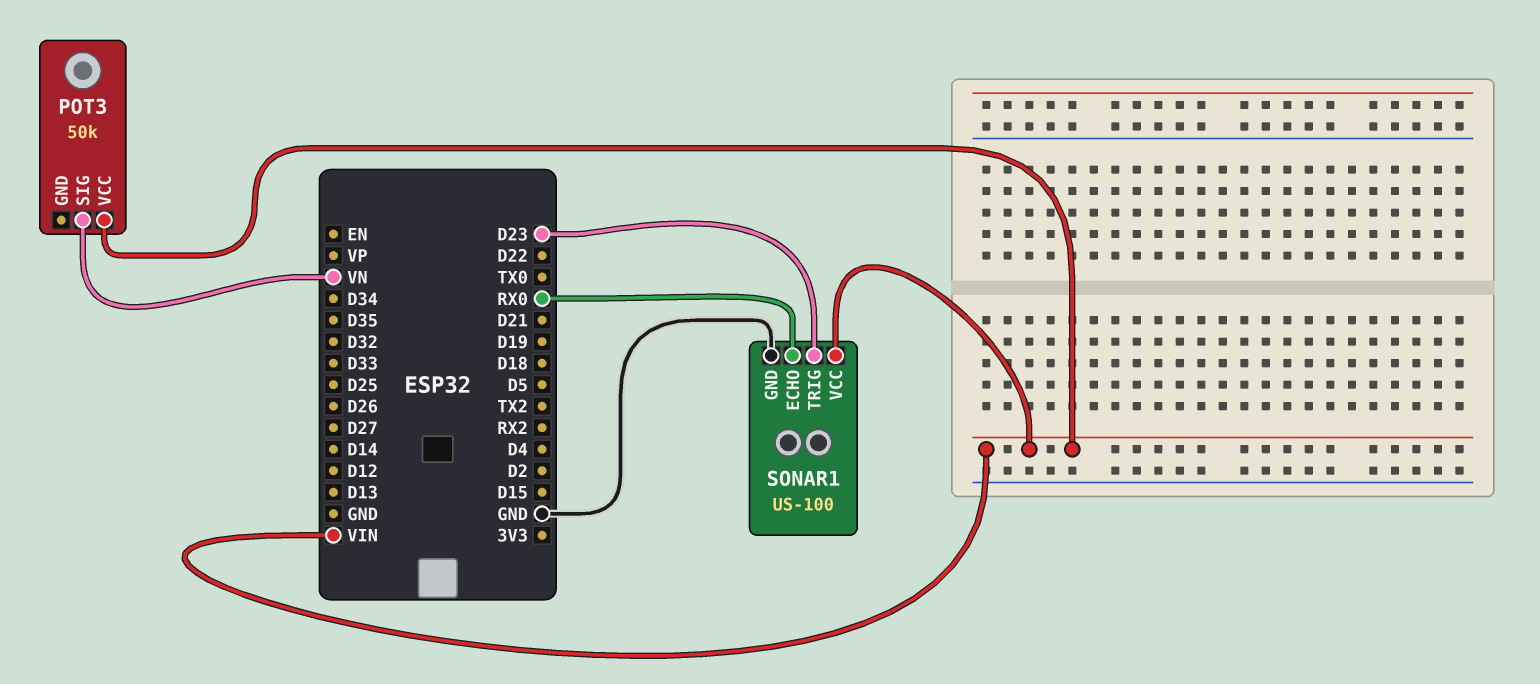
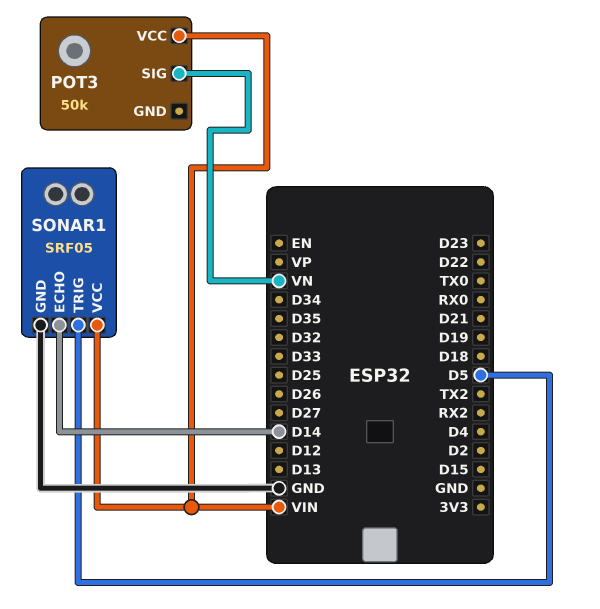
SONAR1: US-100 -> SRF05
SONAR1 pin ECHO: RX0 -> D14
SONAR1 pin TRIG: D23 -> D5

